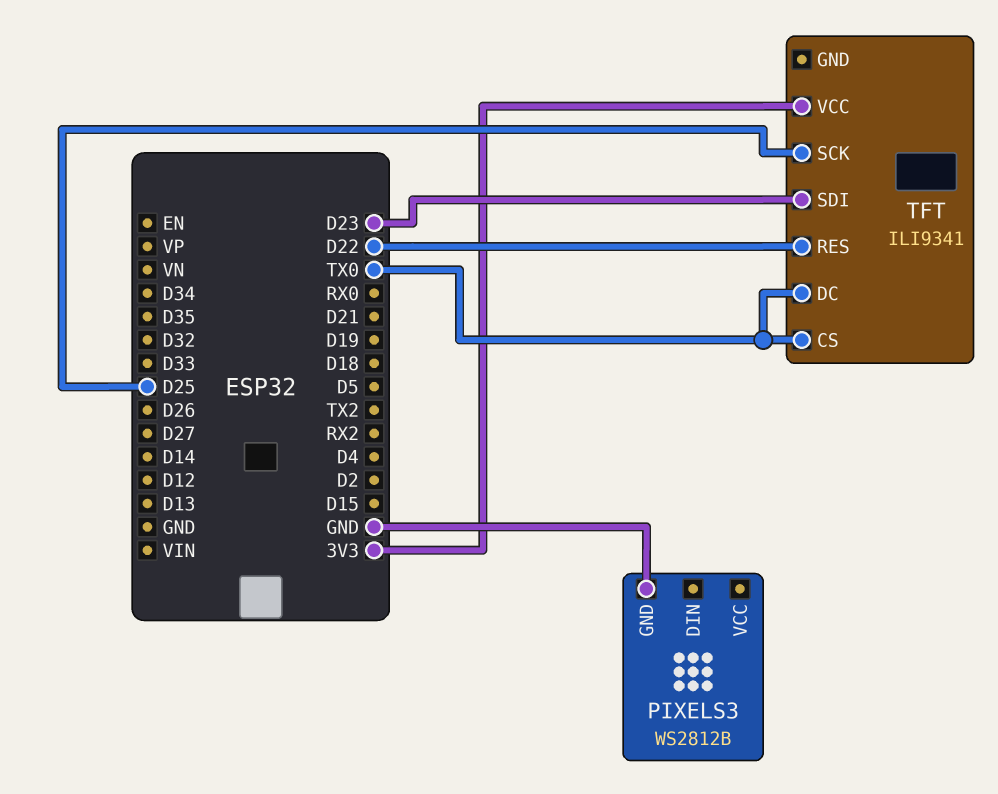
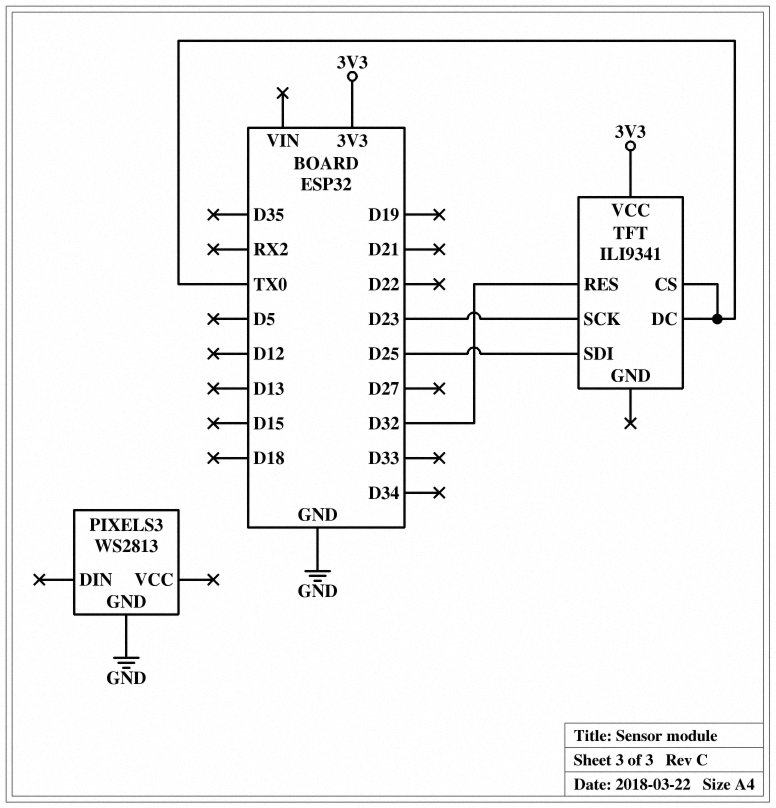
PIXELS3: WS2812B -> WS2813
TFT pin RES: D22 -> D32
TFT pin SCK: D25 -> D23
TFT pin SDI: D23 -> D25

